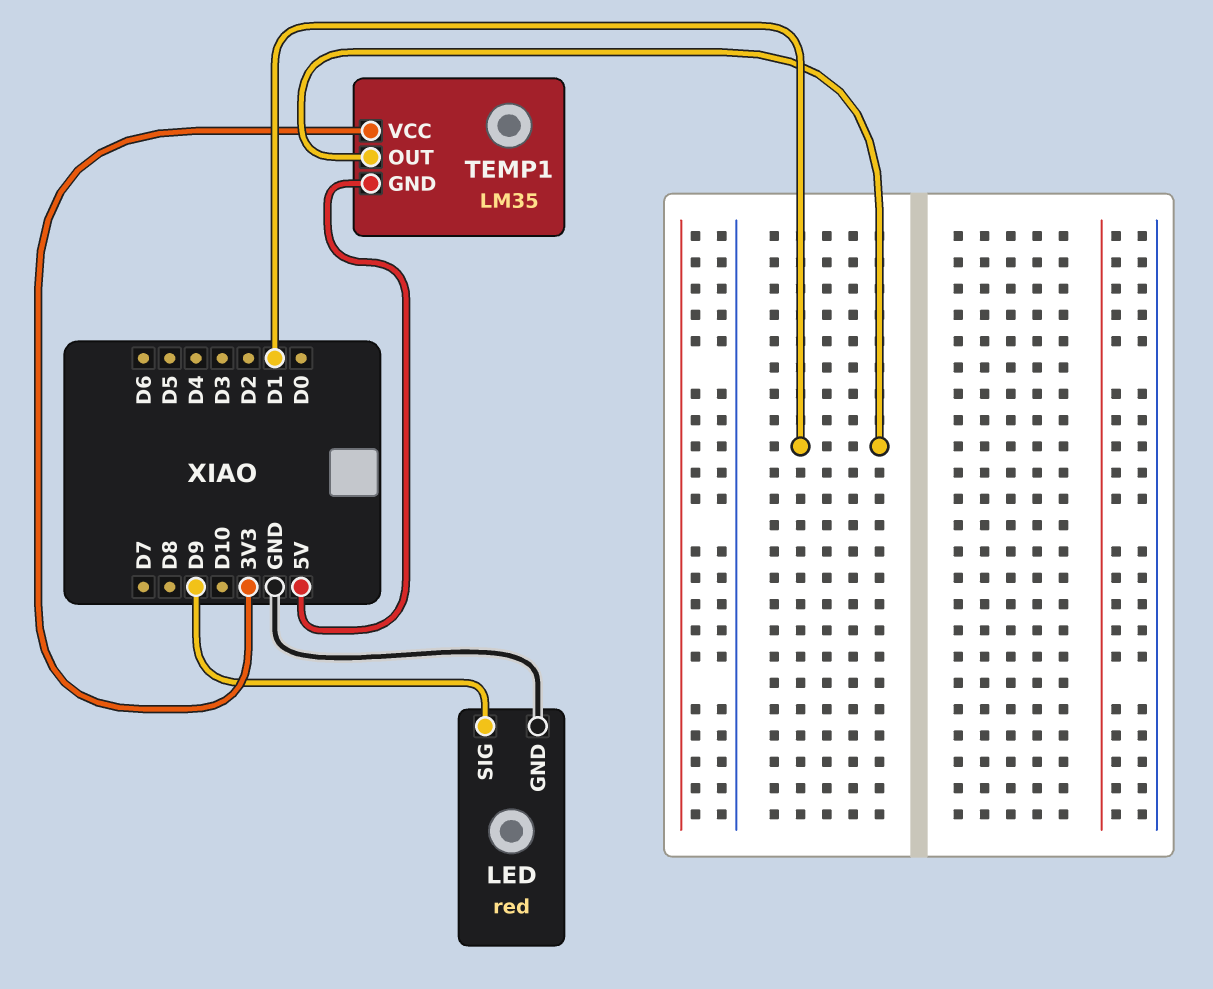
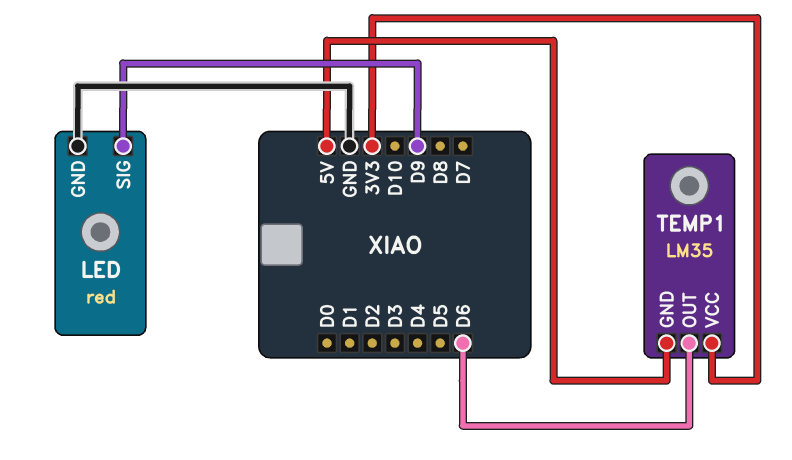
TEMP1 pin OUT: D1 -> D6

